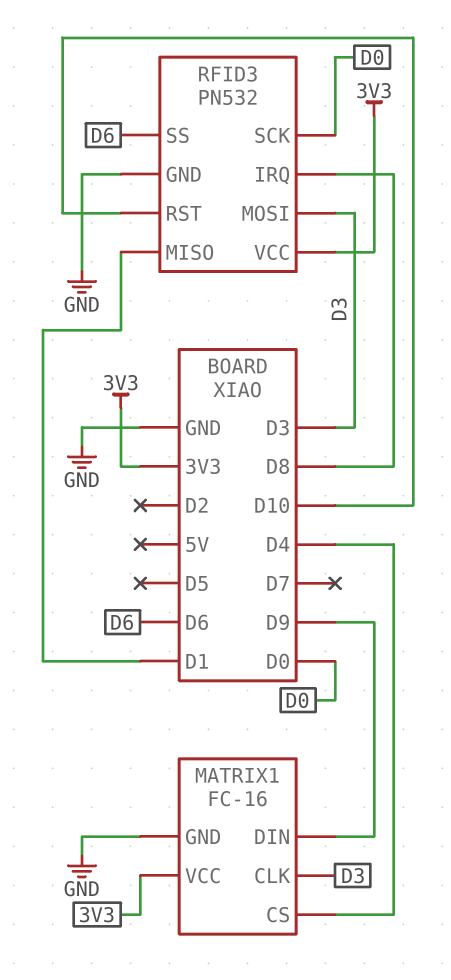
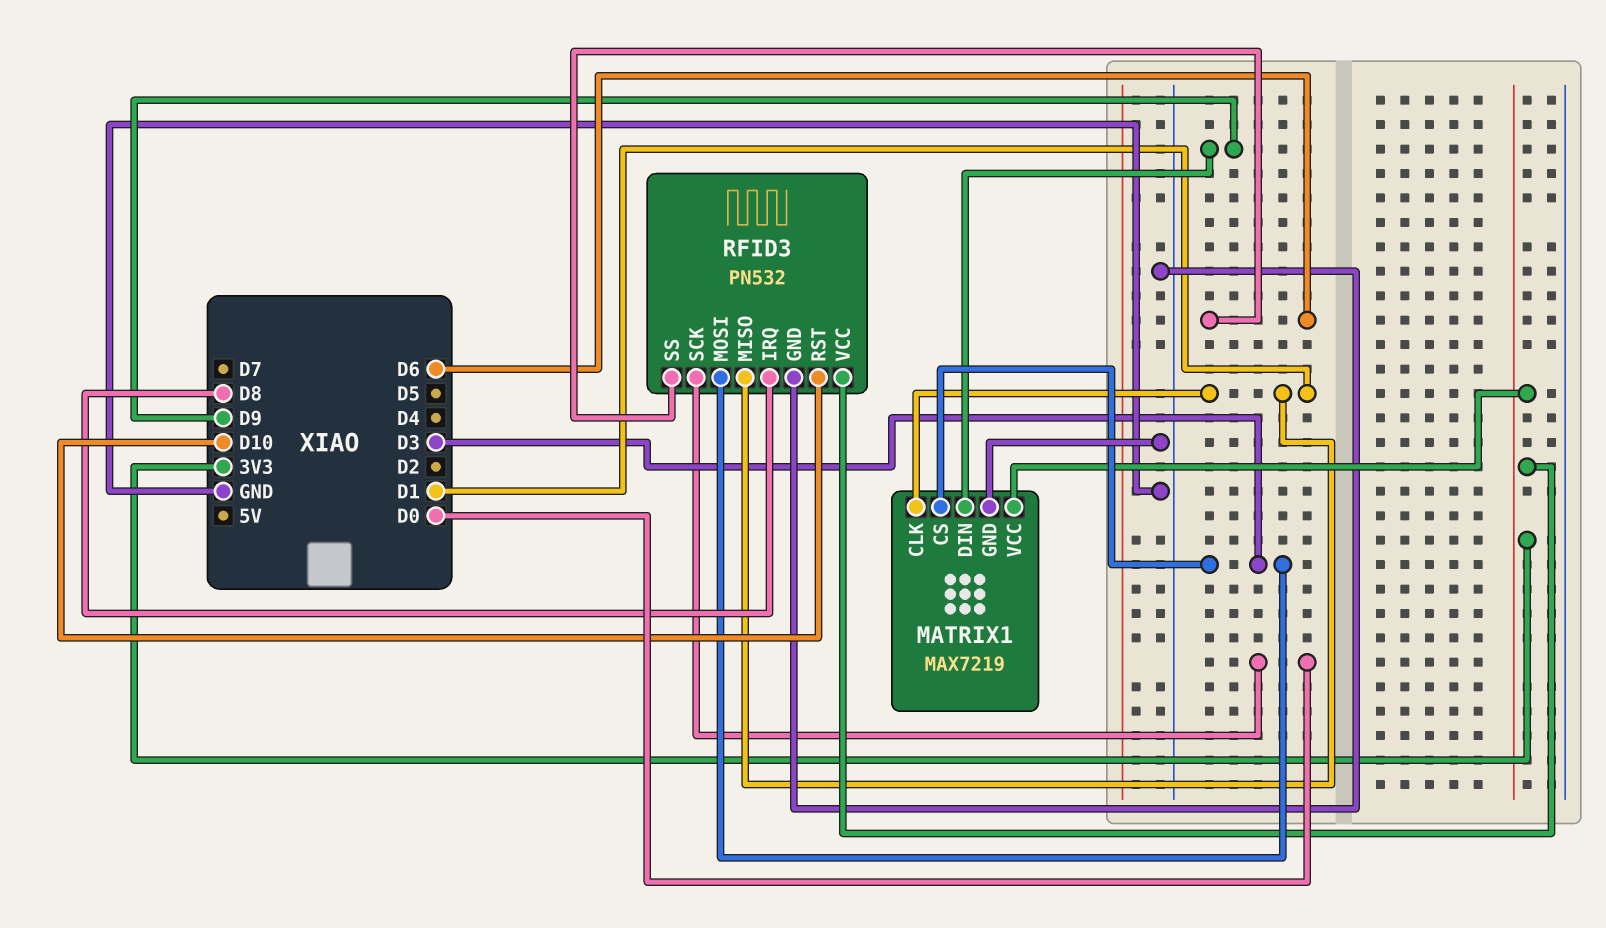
MATRIX1: FC-16 -> MAX7219
MATRIX1 pin CLK: D3 -> D1
MATRIX1 pin CS: D4 -> D3

